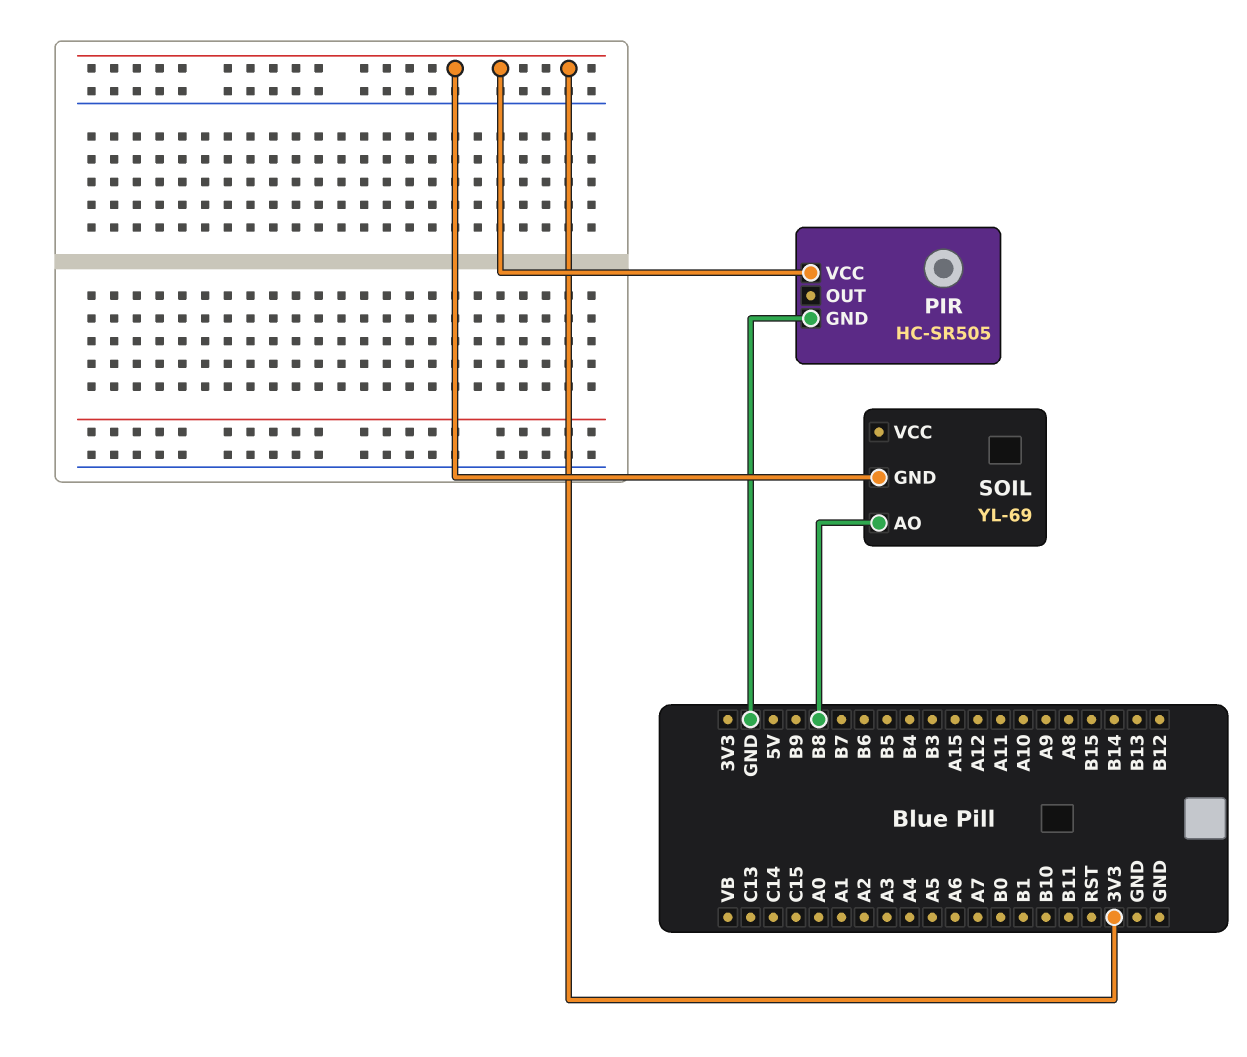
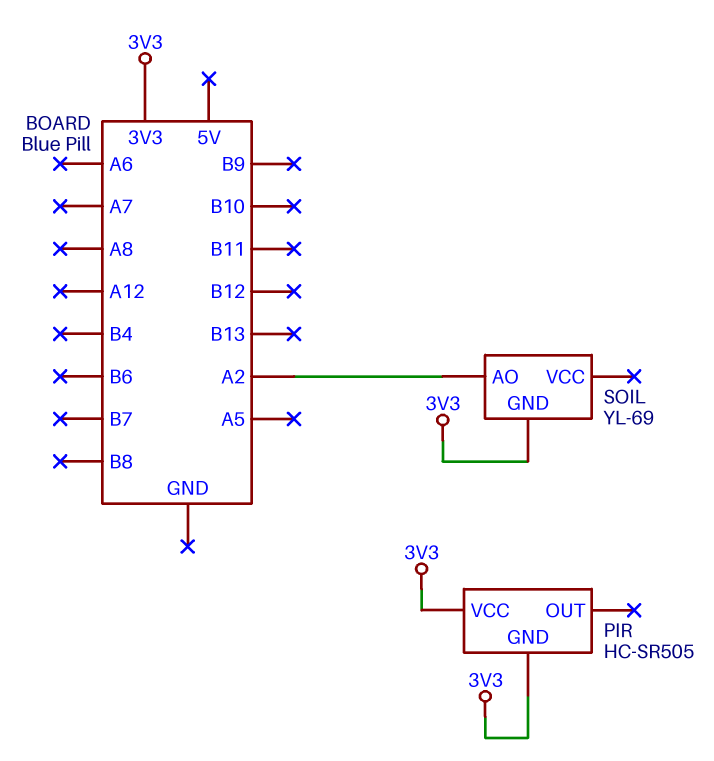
PIR pin GND: GND -> 3V3
SOIL pin AO: B8 -> A2

